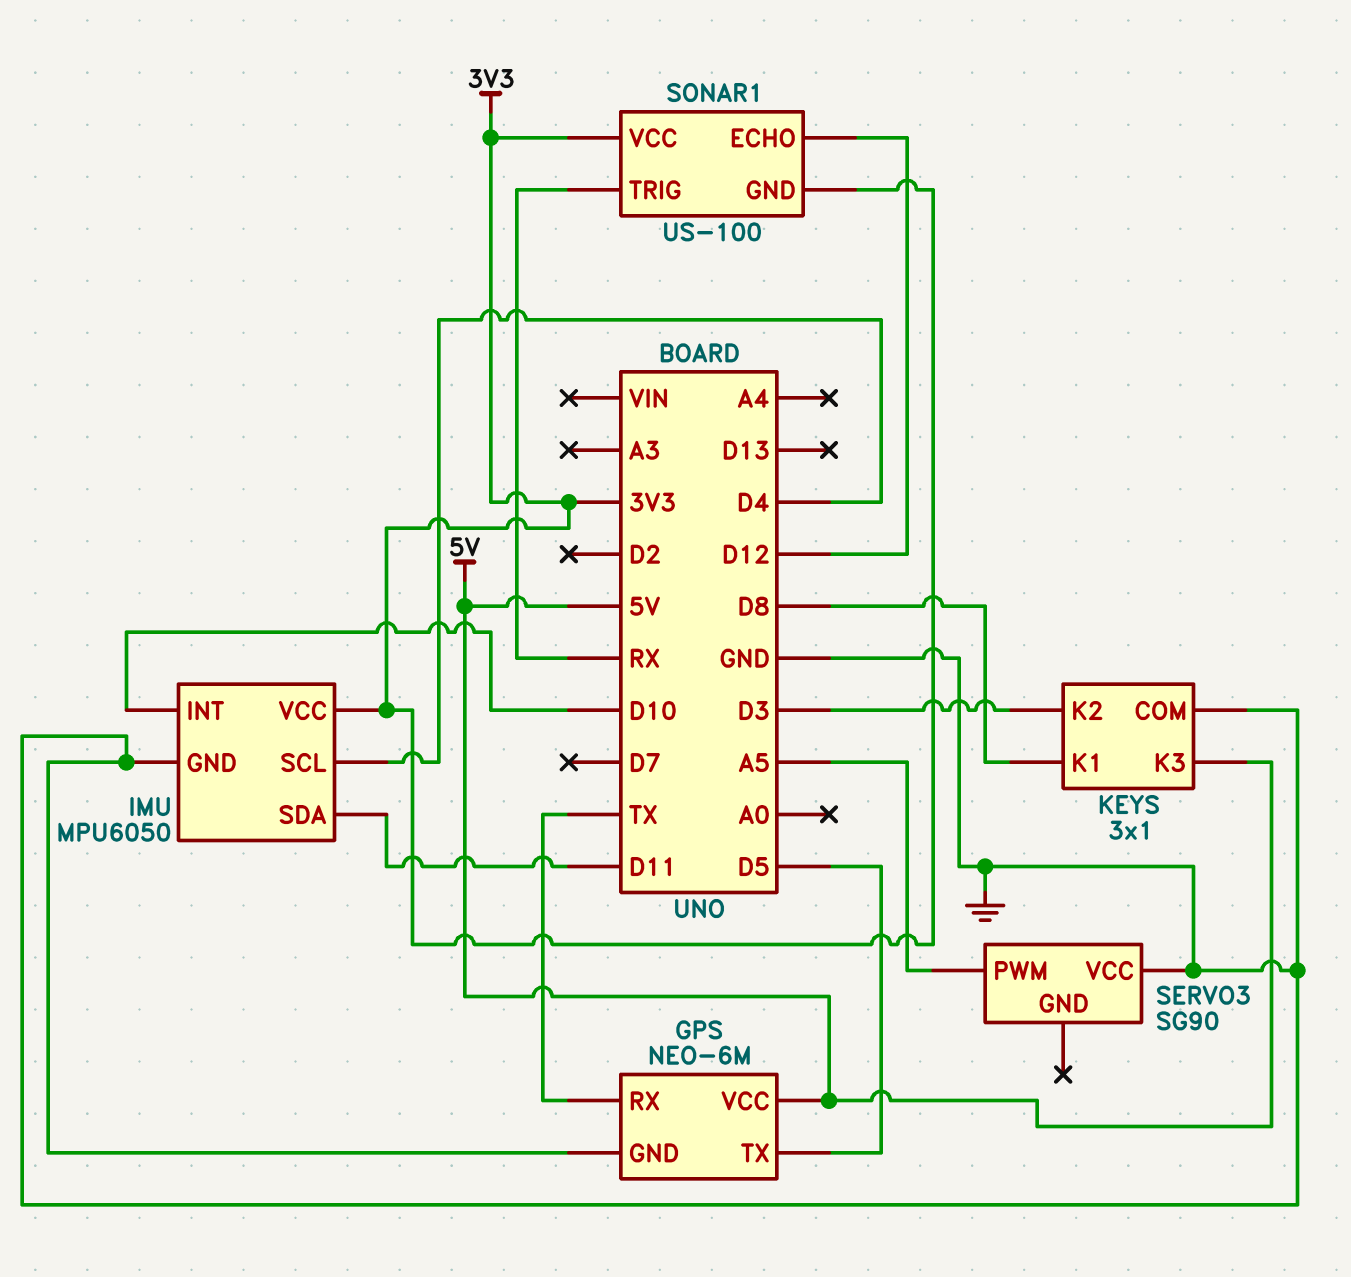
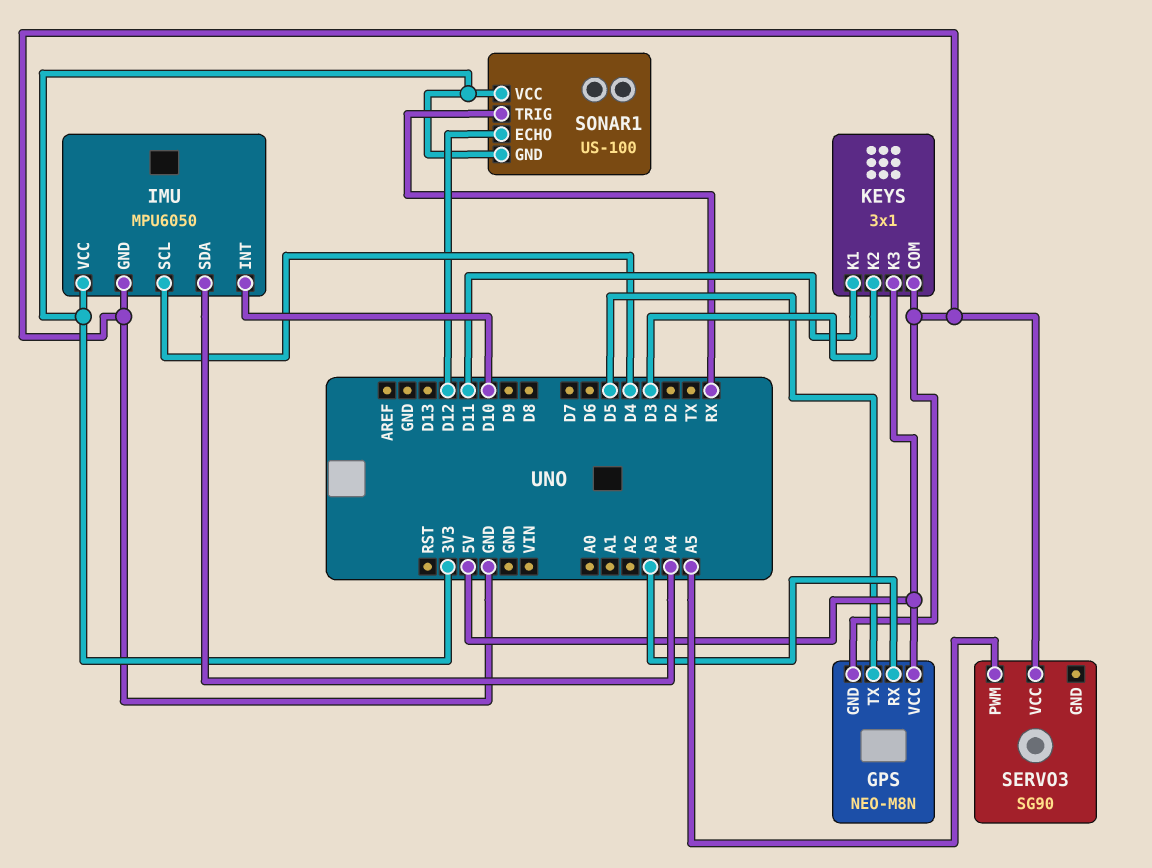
GPS: NEO-6M -> NEO-M8N
GPS pin RX: TX -> A3
IMU pin SDA: D11 -> A4
KEYS pin K1: D8 -> D11

